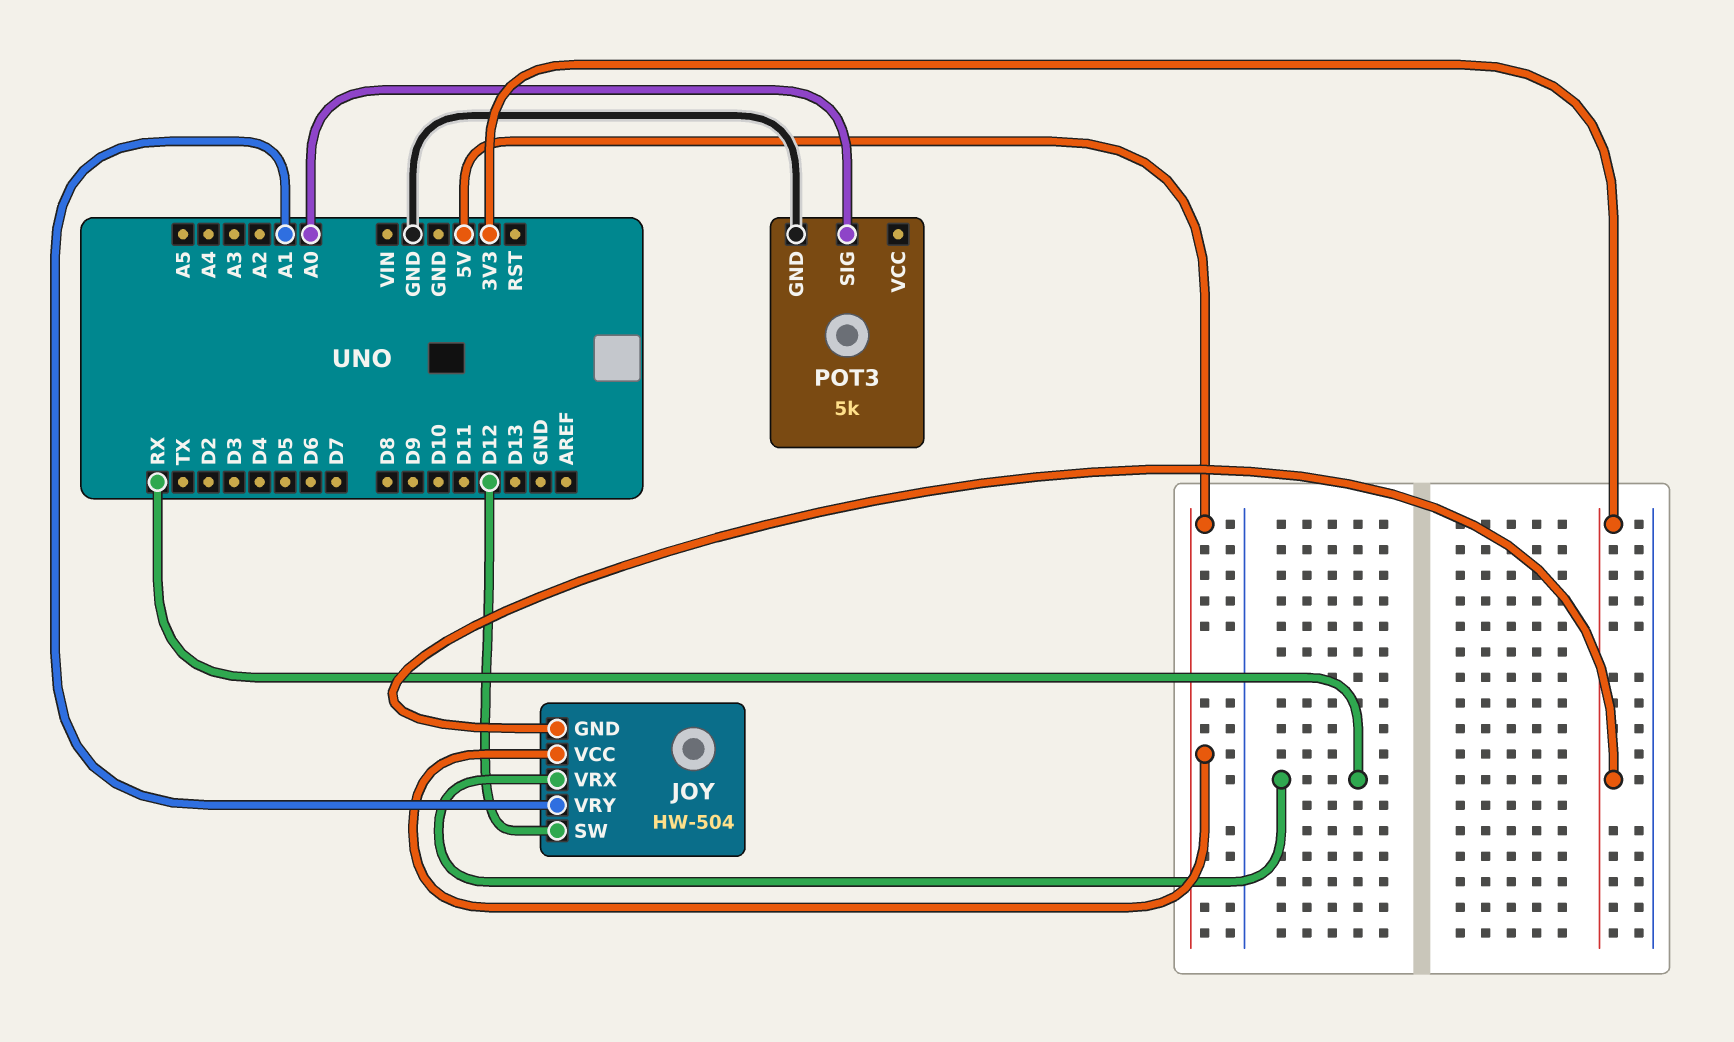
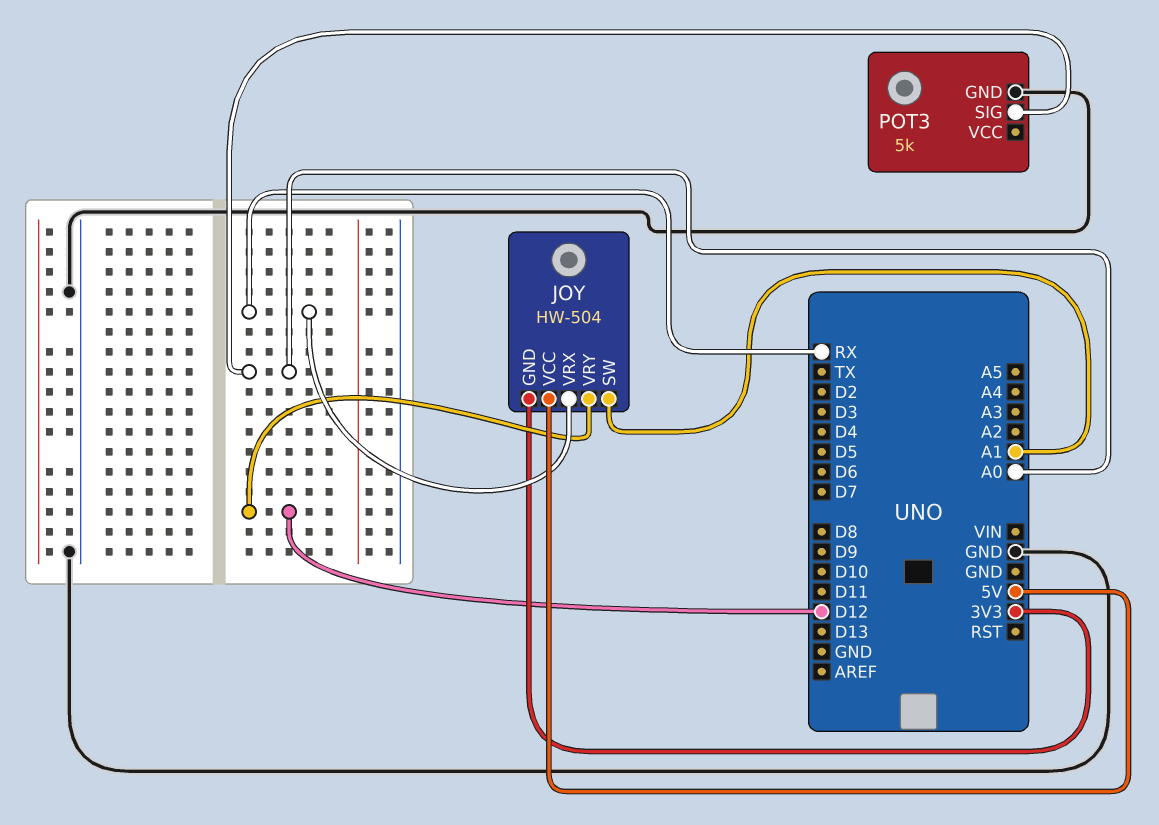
JOY pin SW: D12 -> A1
JOY pin VRY: A1 -> D12

